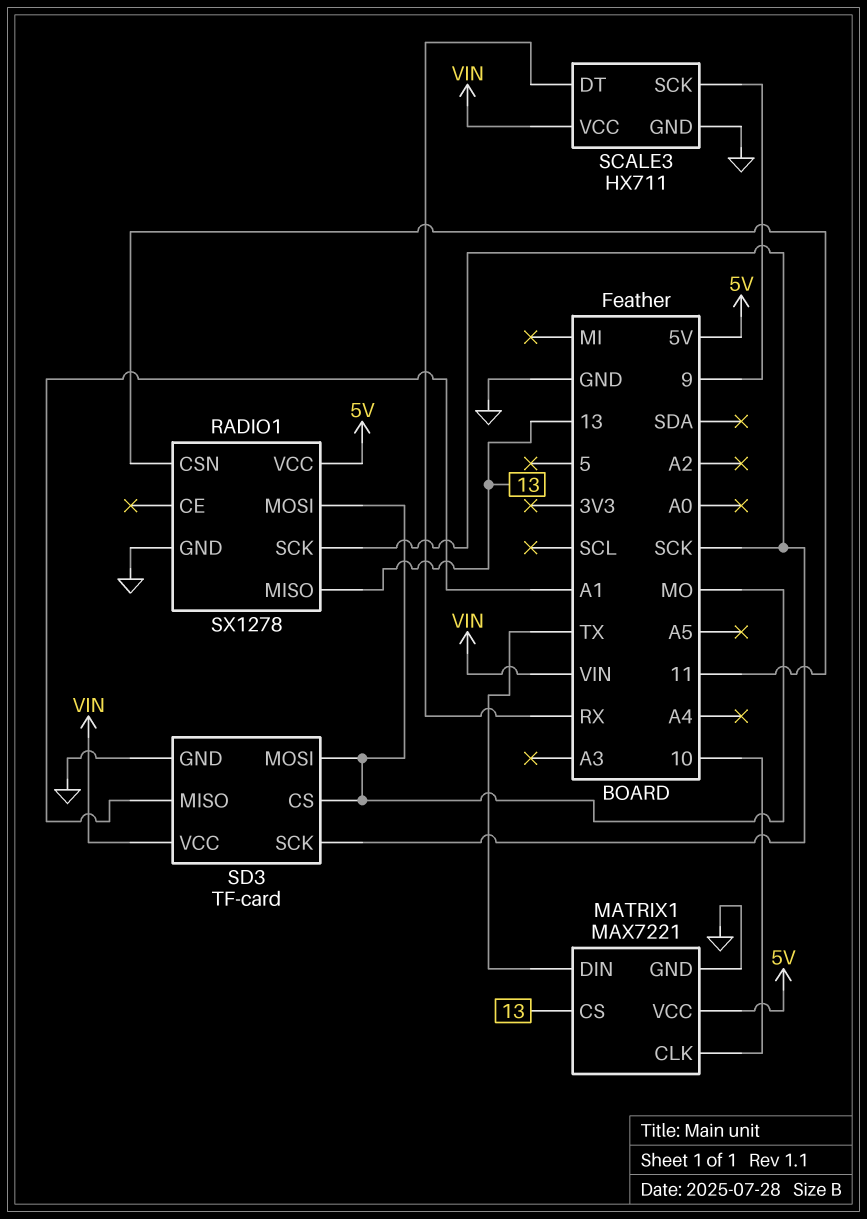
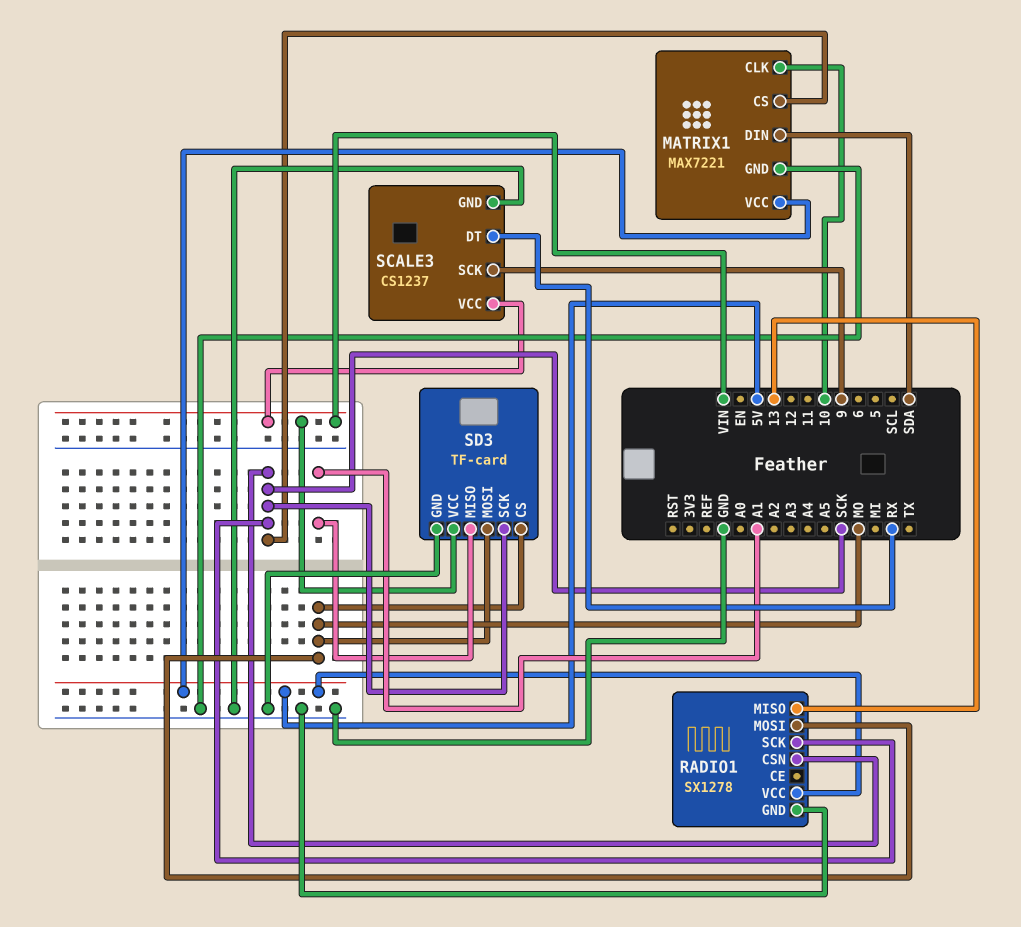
MATRIX1 pin CS: 13 -> SCK
MATRIX1 pin DIN: TX -> SDA
RADIO1 pin CSN: 11 -> SCK
SCALE3: HX711 -> CS1237

